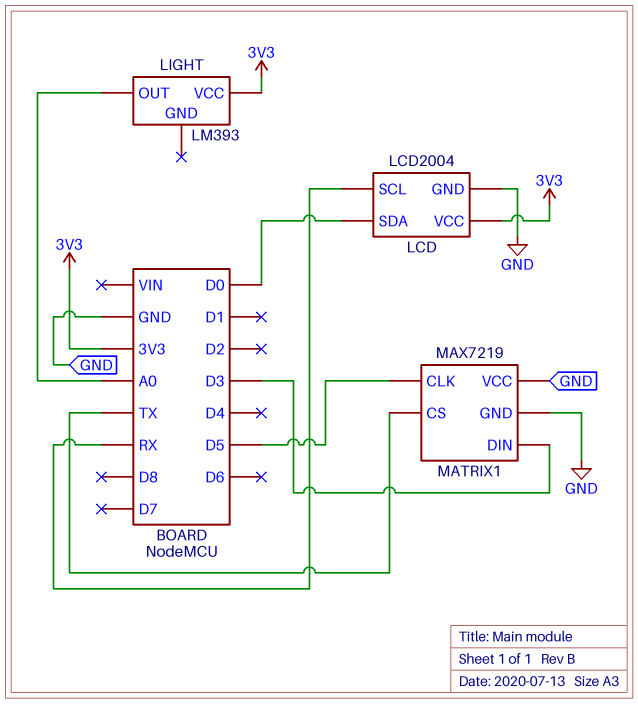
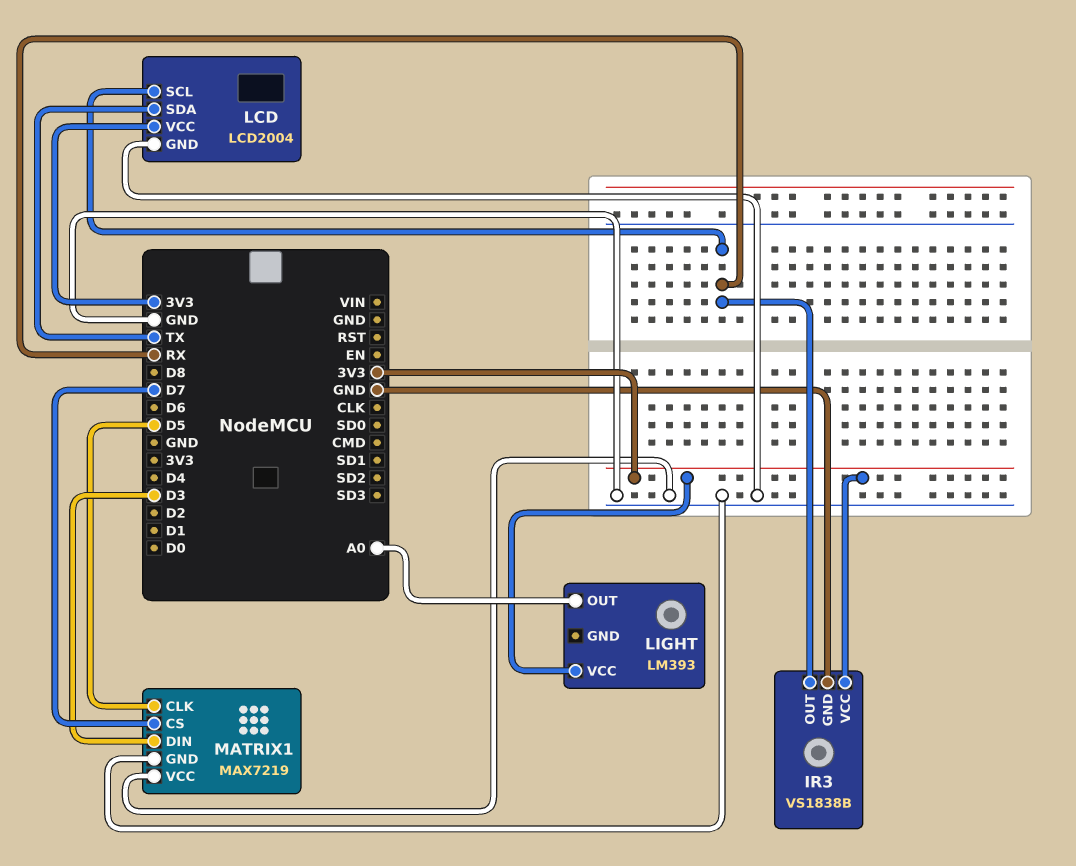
IR3: none -> VS1838B
IR3 pin GND: none -> GND
IR3 pin OUT: none -> RX
IR3 pin VCC: none -> 3V3
LCD pin SDA: D0 -> TX
MATRIX1 pin CS: TX -> D7

